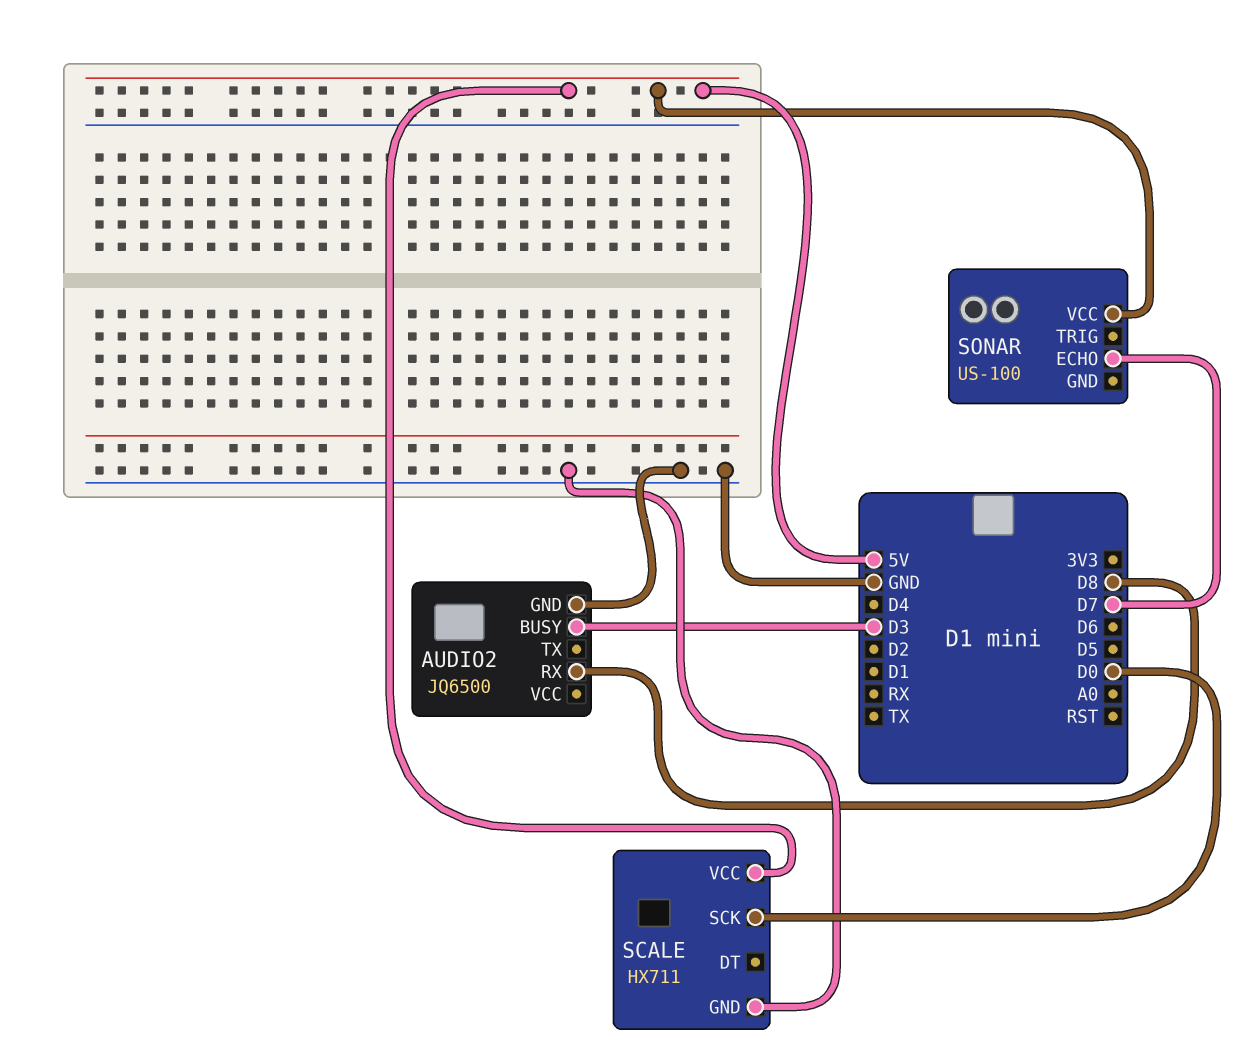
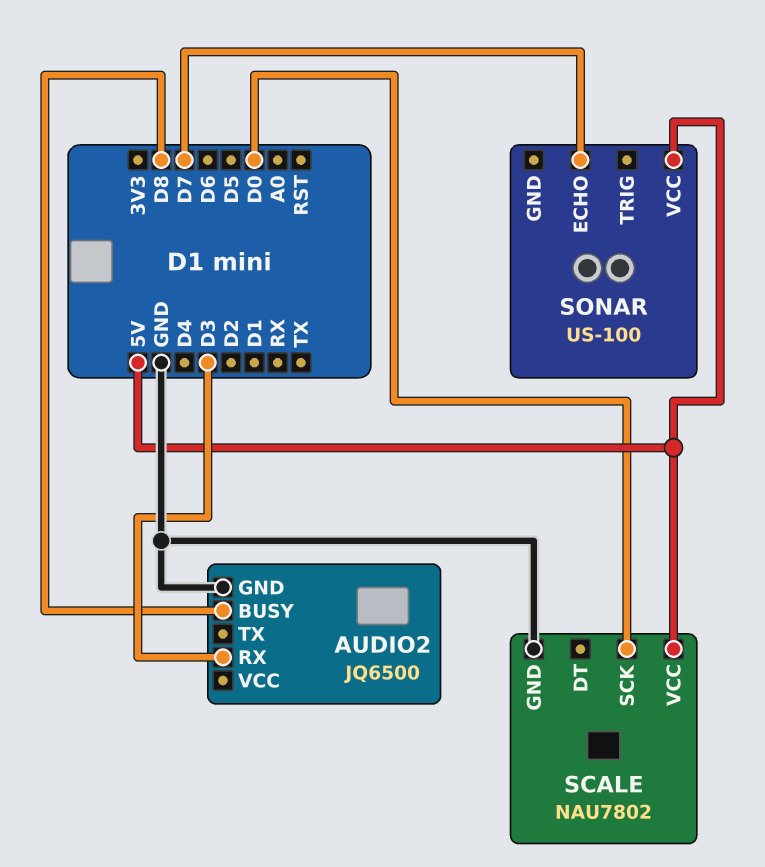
AUDIO2 pin BUSY: D3 -> D8
AUDIO2 pin RX: D8 -> D3
SCALE: HX711 -> NAU7802

